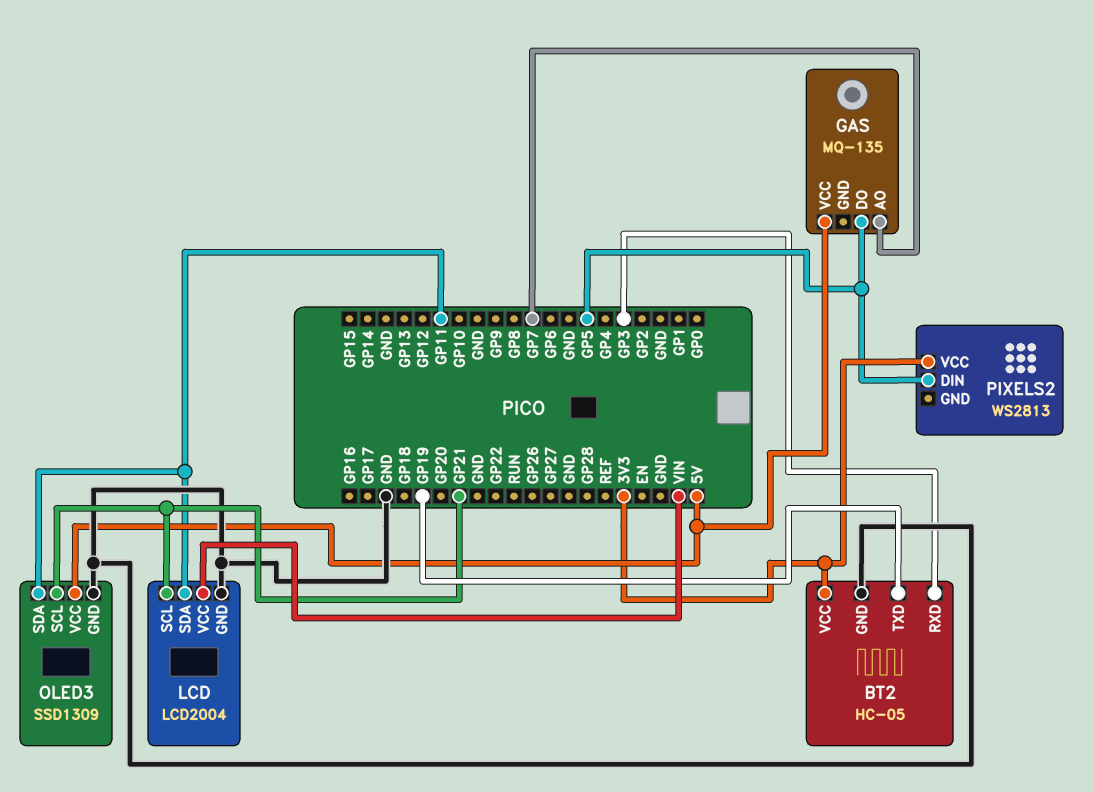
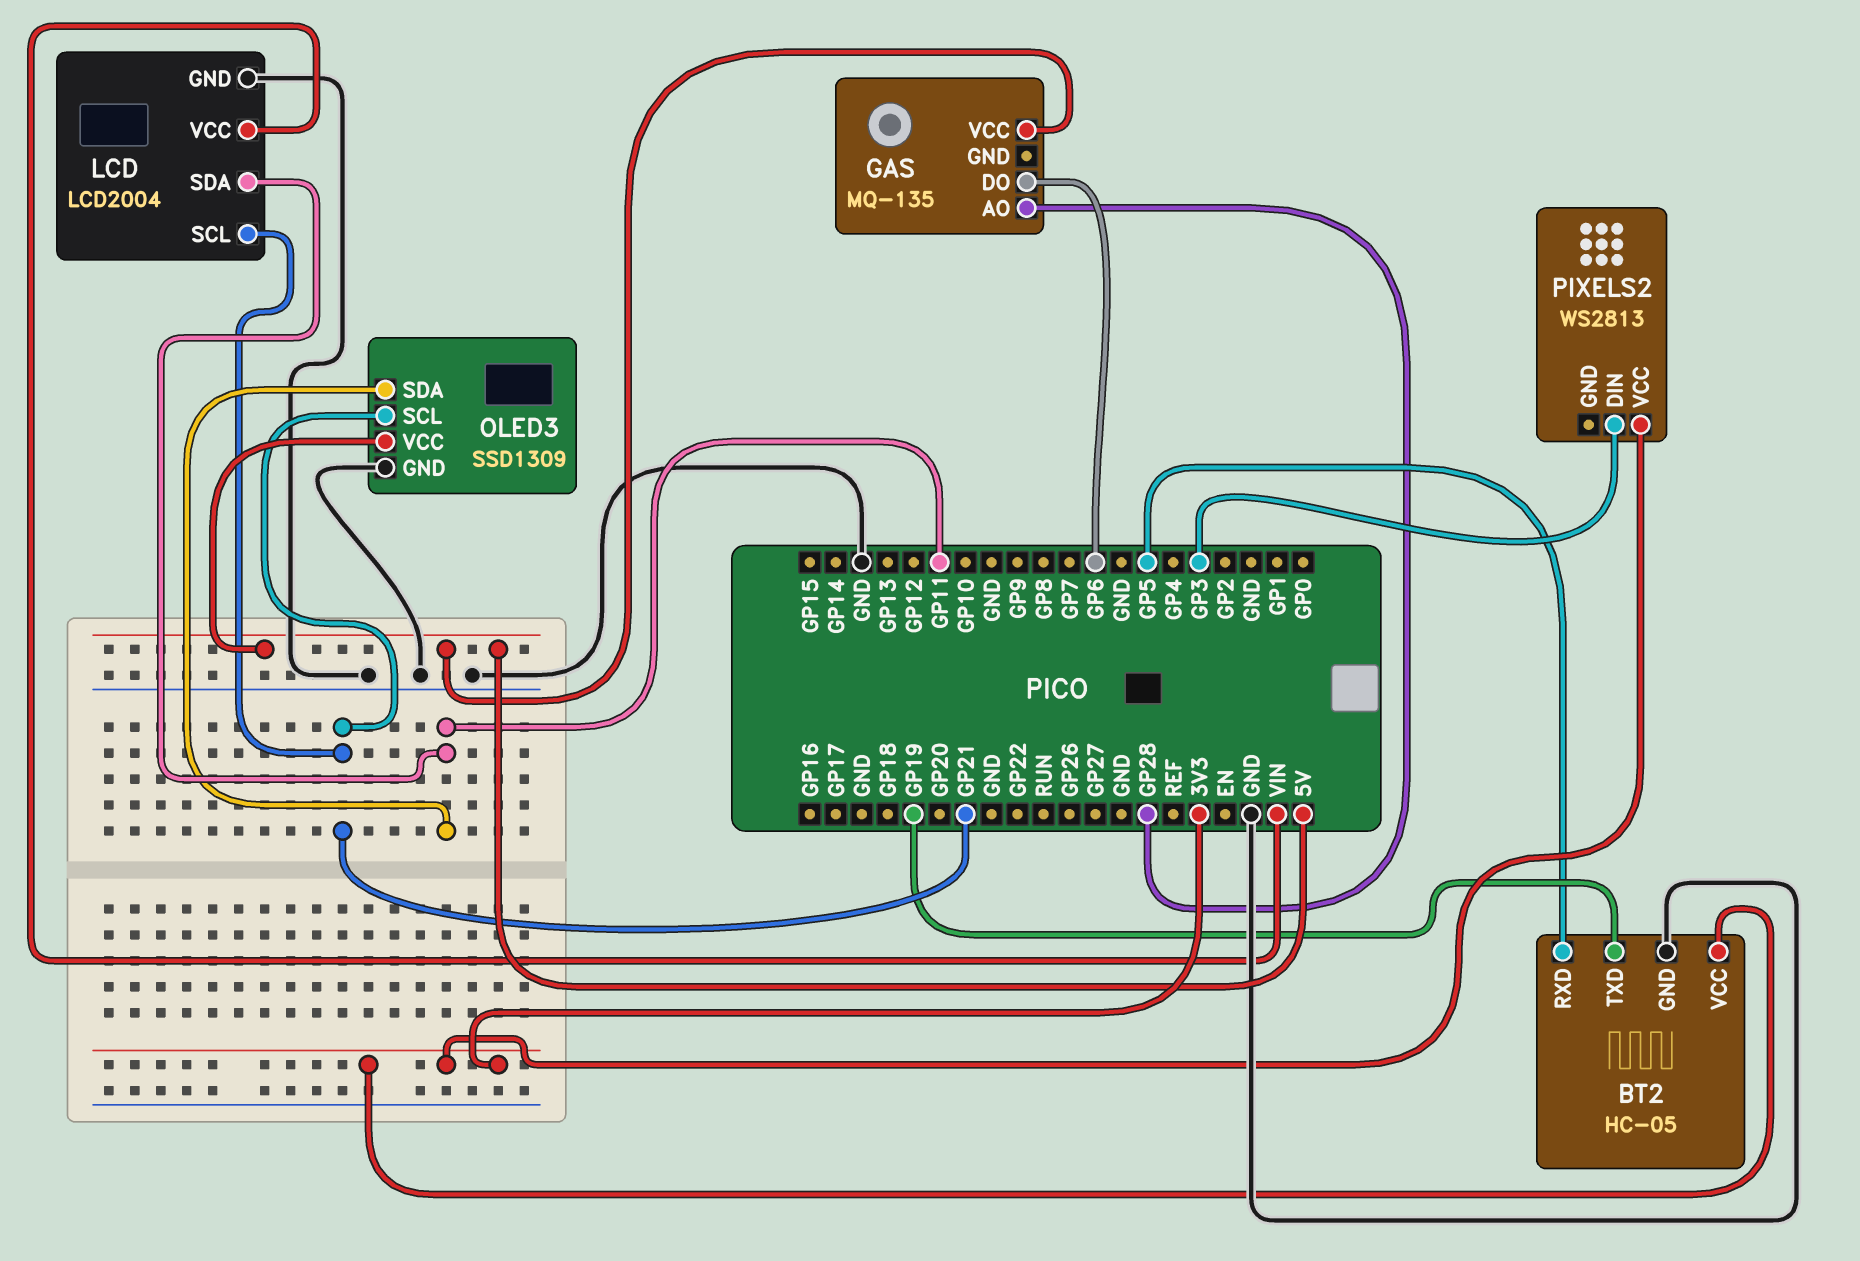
BT2 pin RXD: GP3 -> GP5
GAS pin AO: GP7 -> GP28
GAS pin DO: GP5 -> GP6
PIXELS2 pin DIN: GP5 -> GP3

